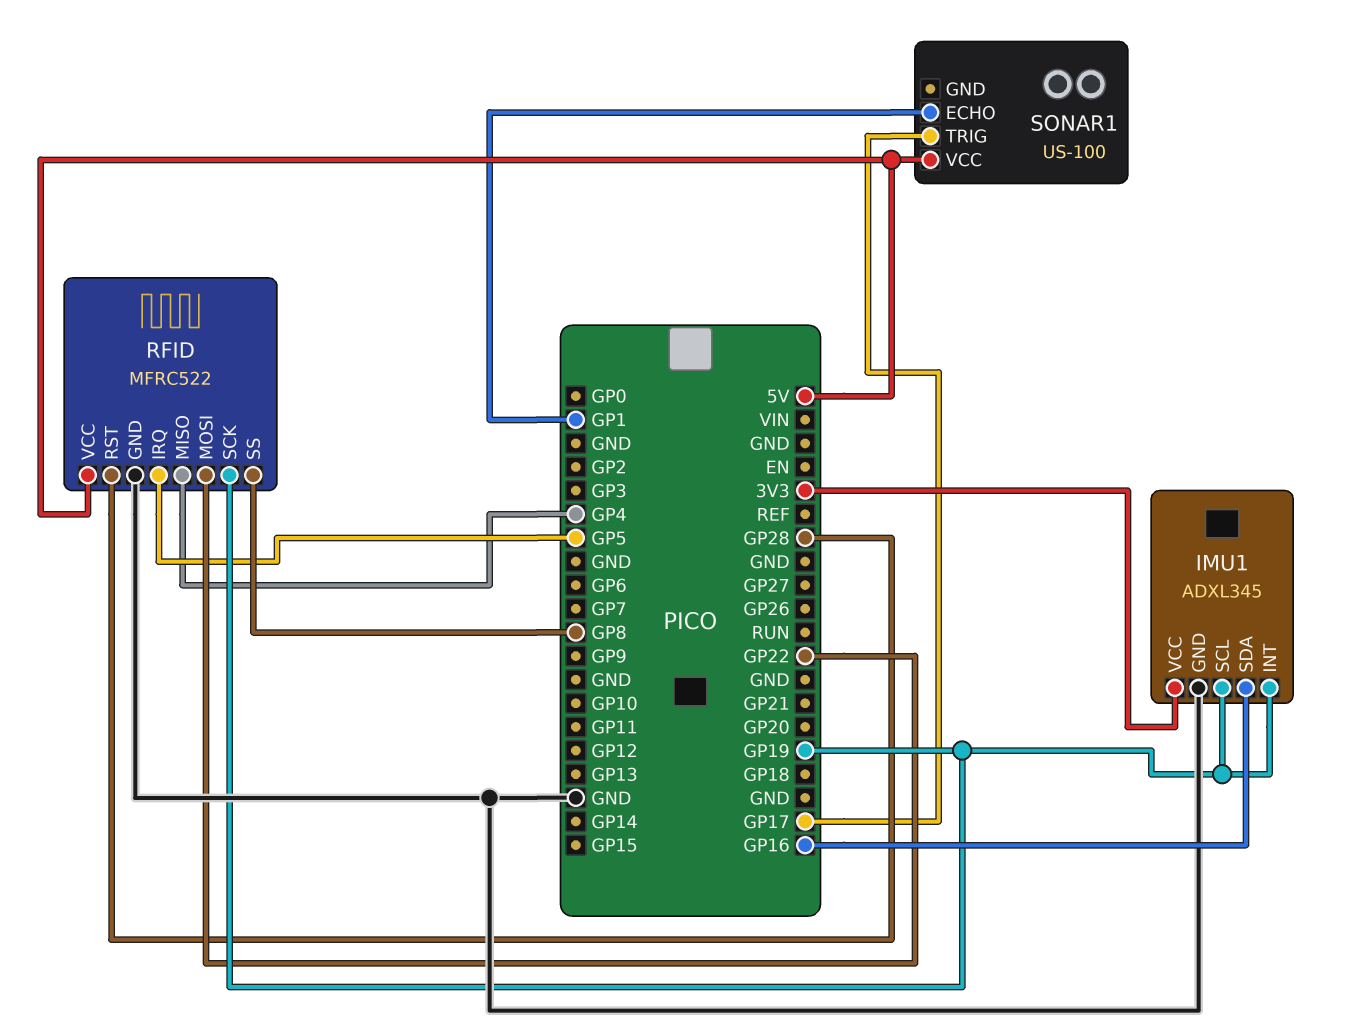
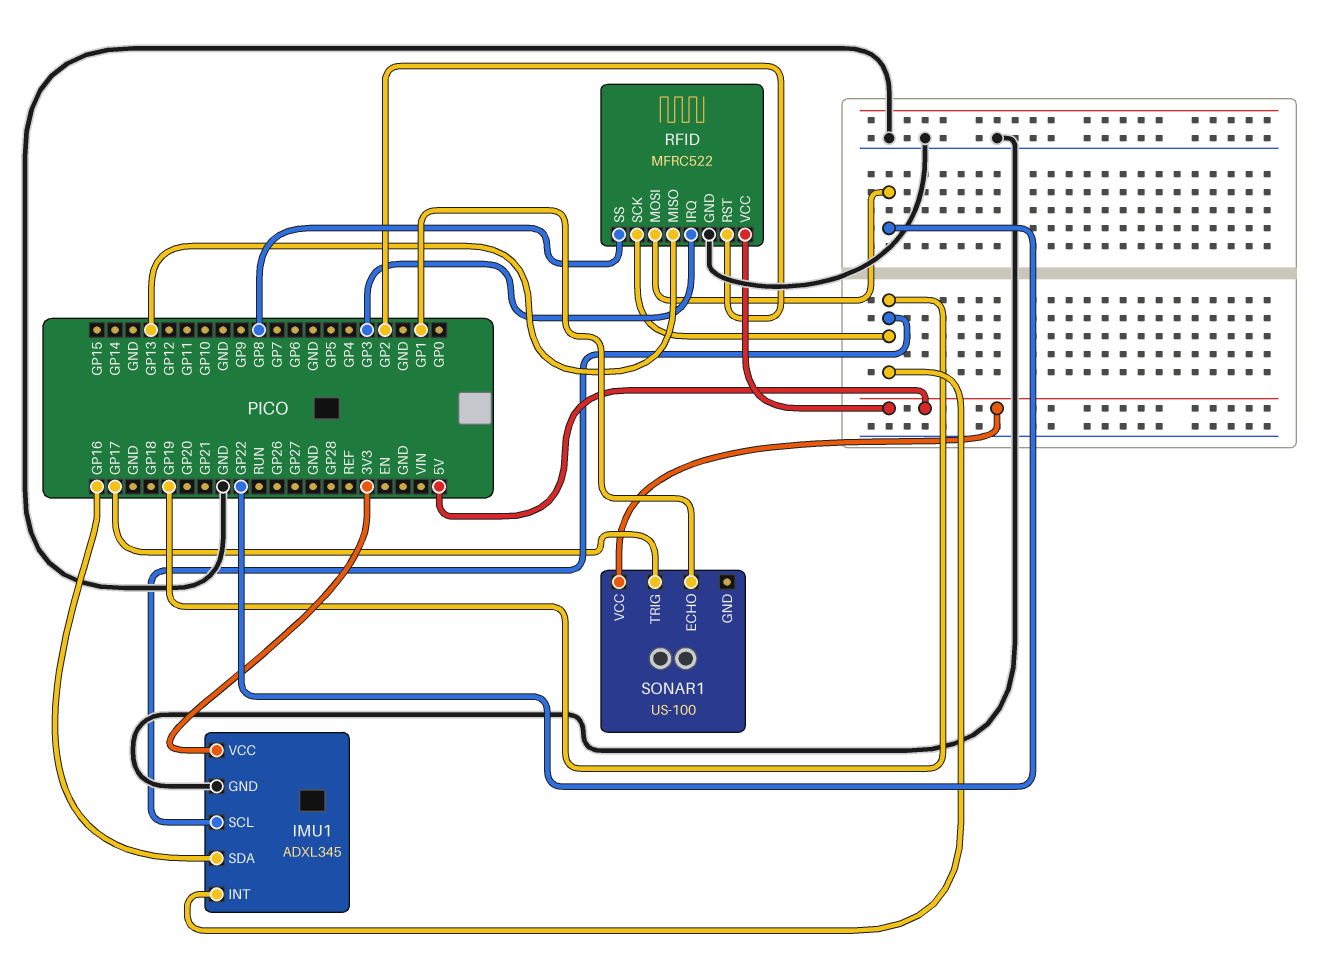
RFID pin IRQ: GP5 -> GP3
RFID pin MISO: GP4 -> GP13
RFID pin RST: GP28 -> GP2

